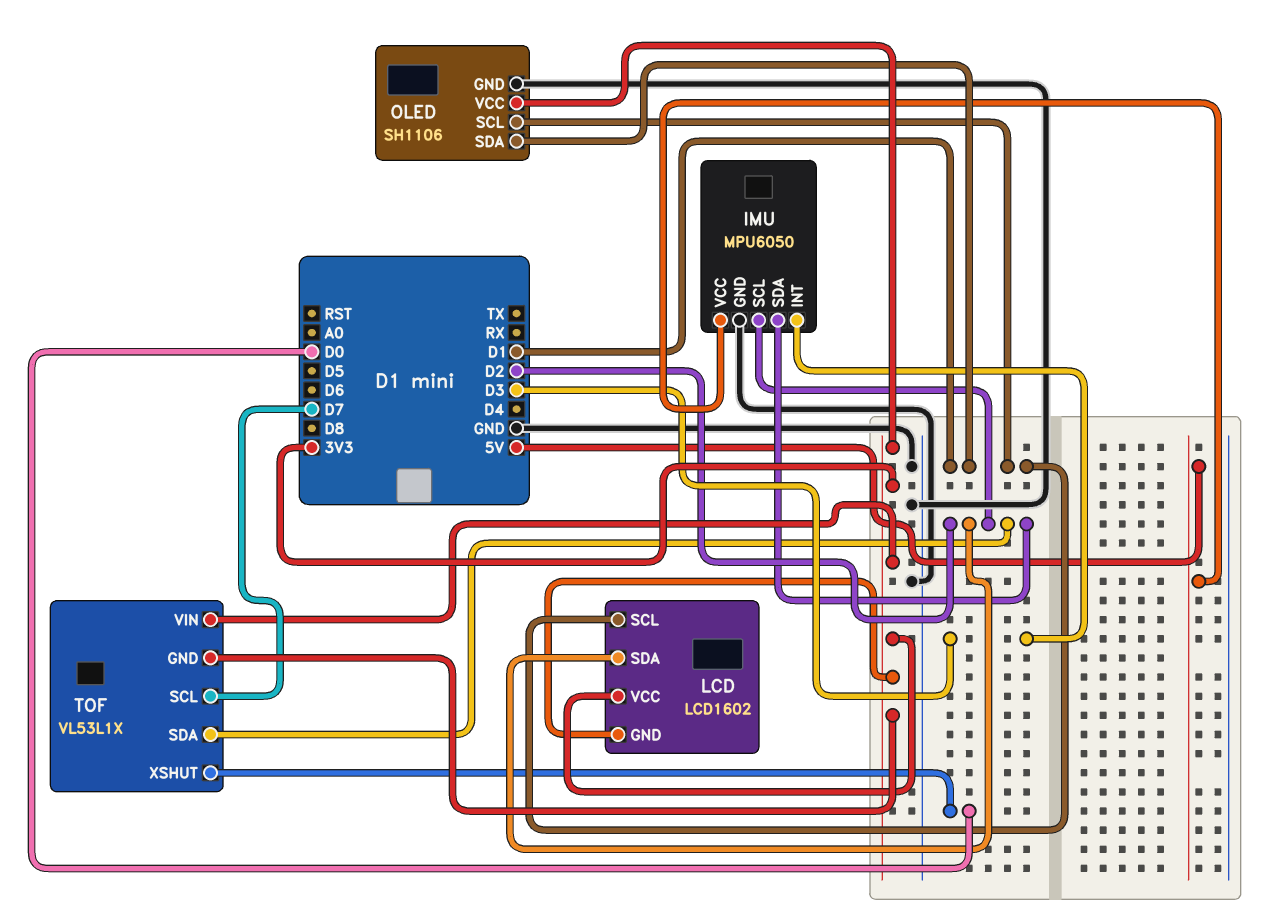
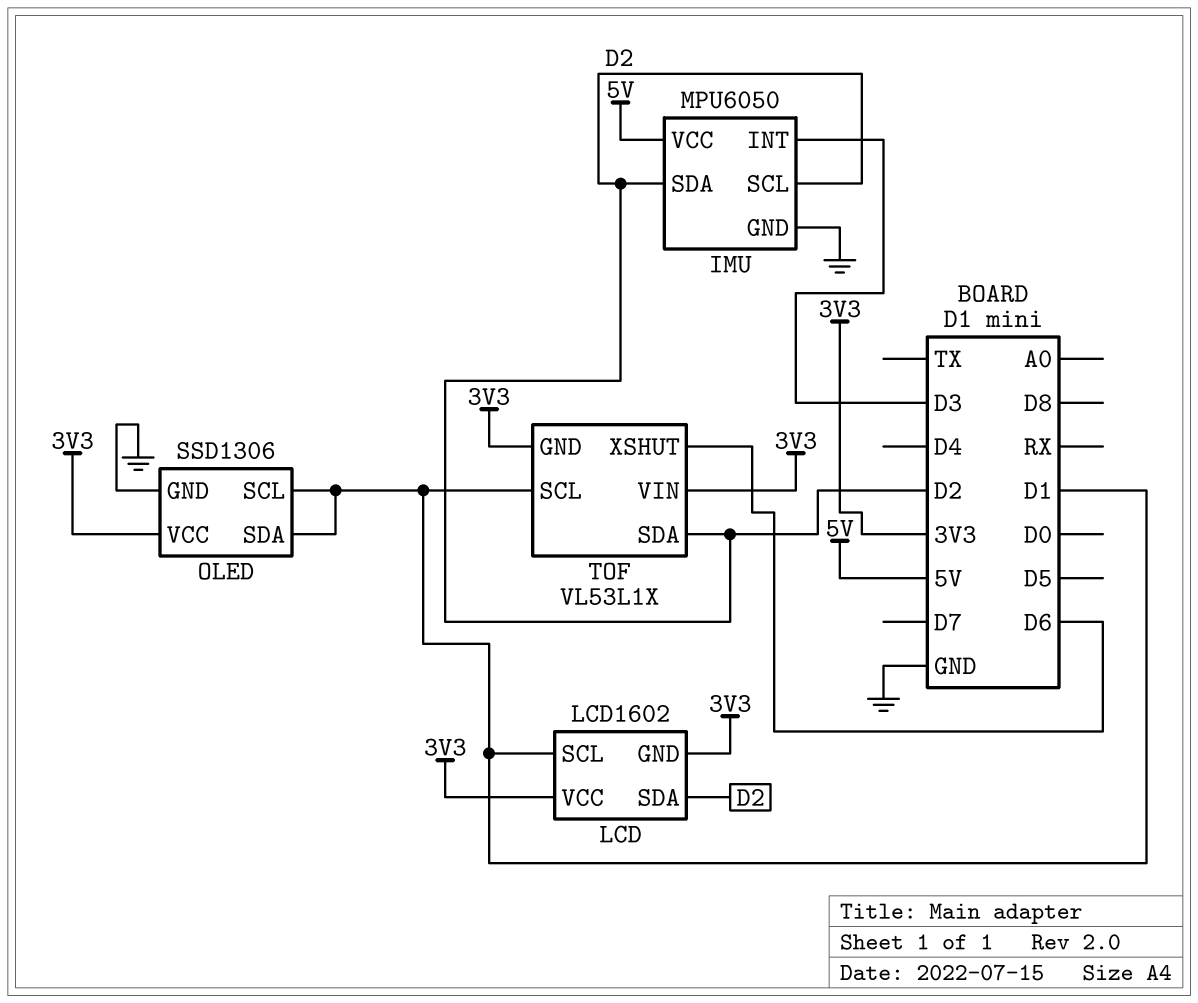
OLED: SH1106 -> SSD1306
TOF pin SCL: D7 -> D1
TOF pin XSHUT: D0 -> D6

